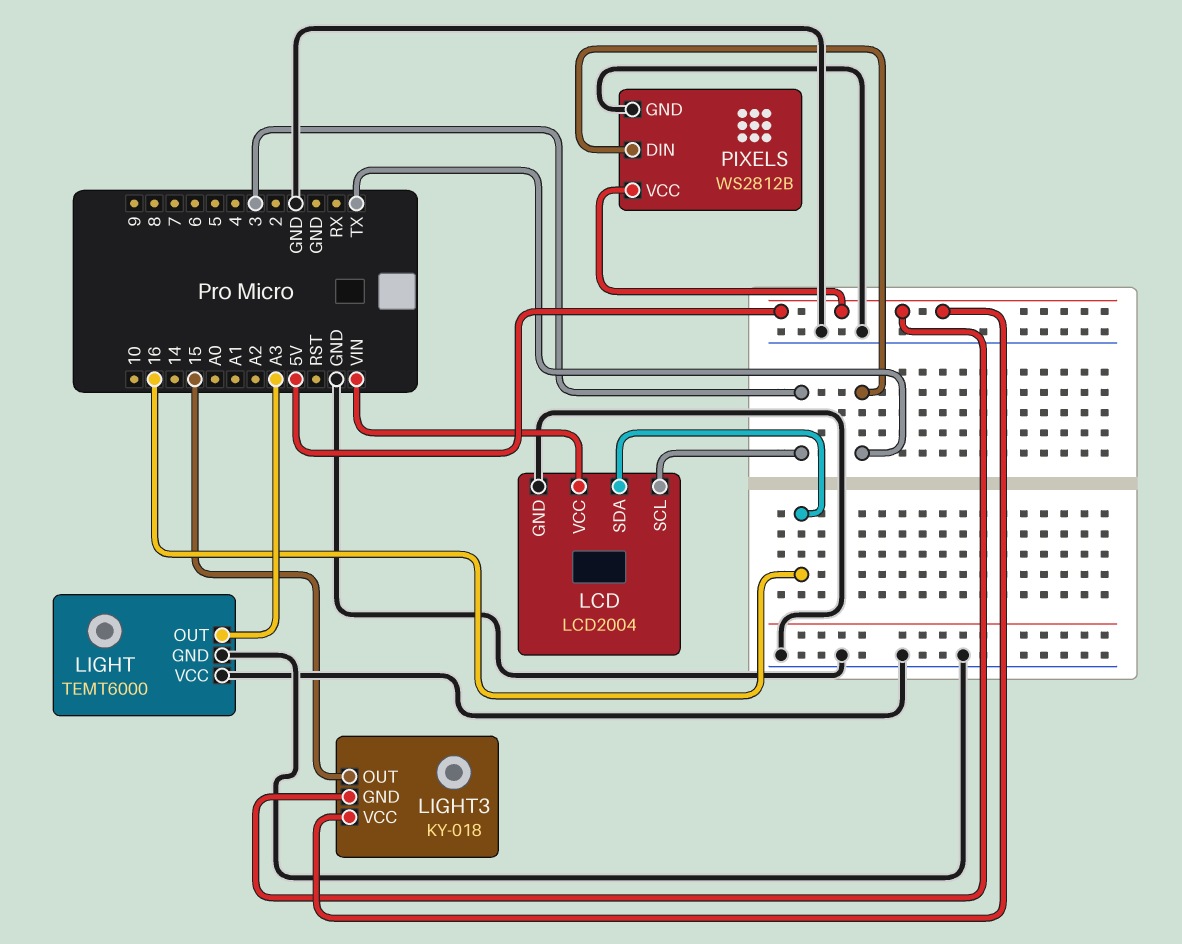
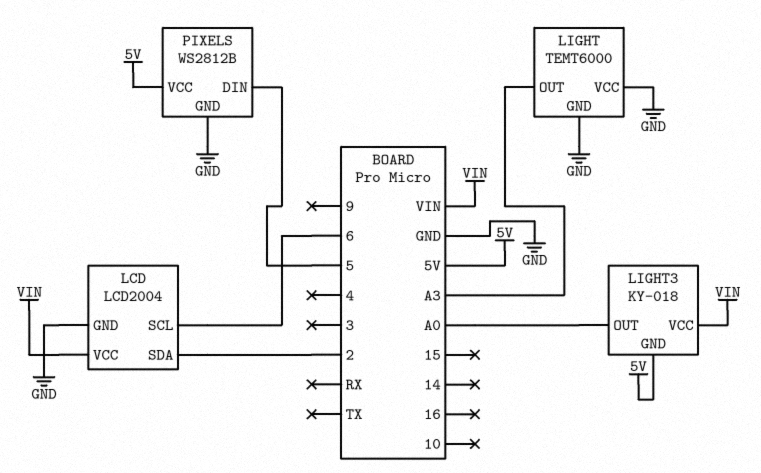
LCD pin SCL: 3 -> 6
LCD pin SDA: 16 -> 2
LIGHT3 pin OUT: 15 -> A0
LIGHT3 pin VCC: 5V -> VIN
PIXELS pin DIN: TX -> 5

